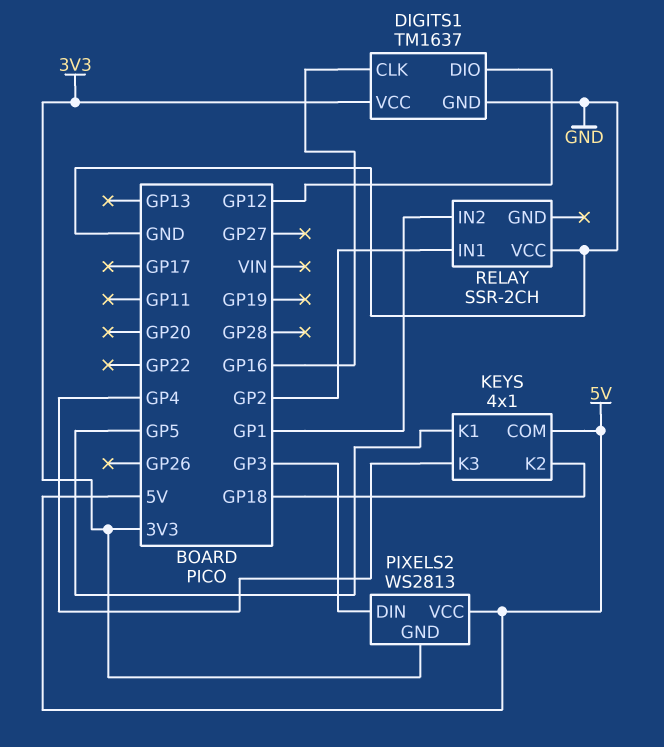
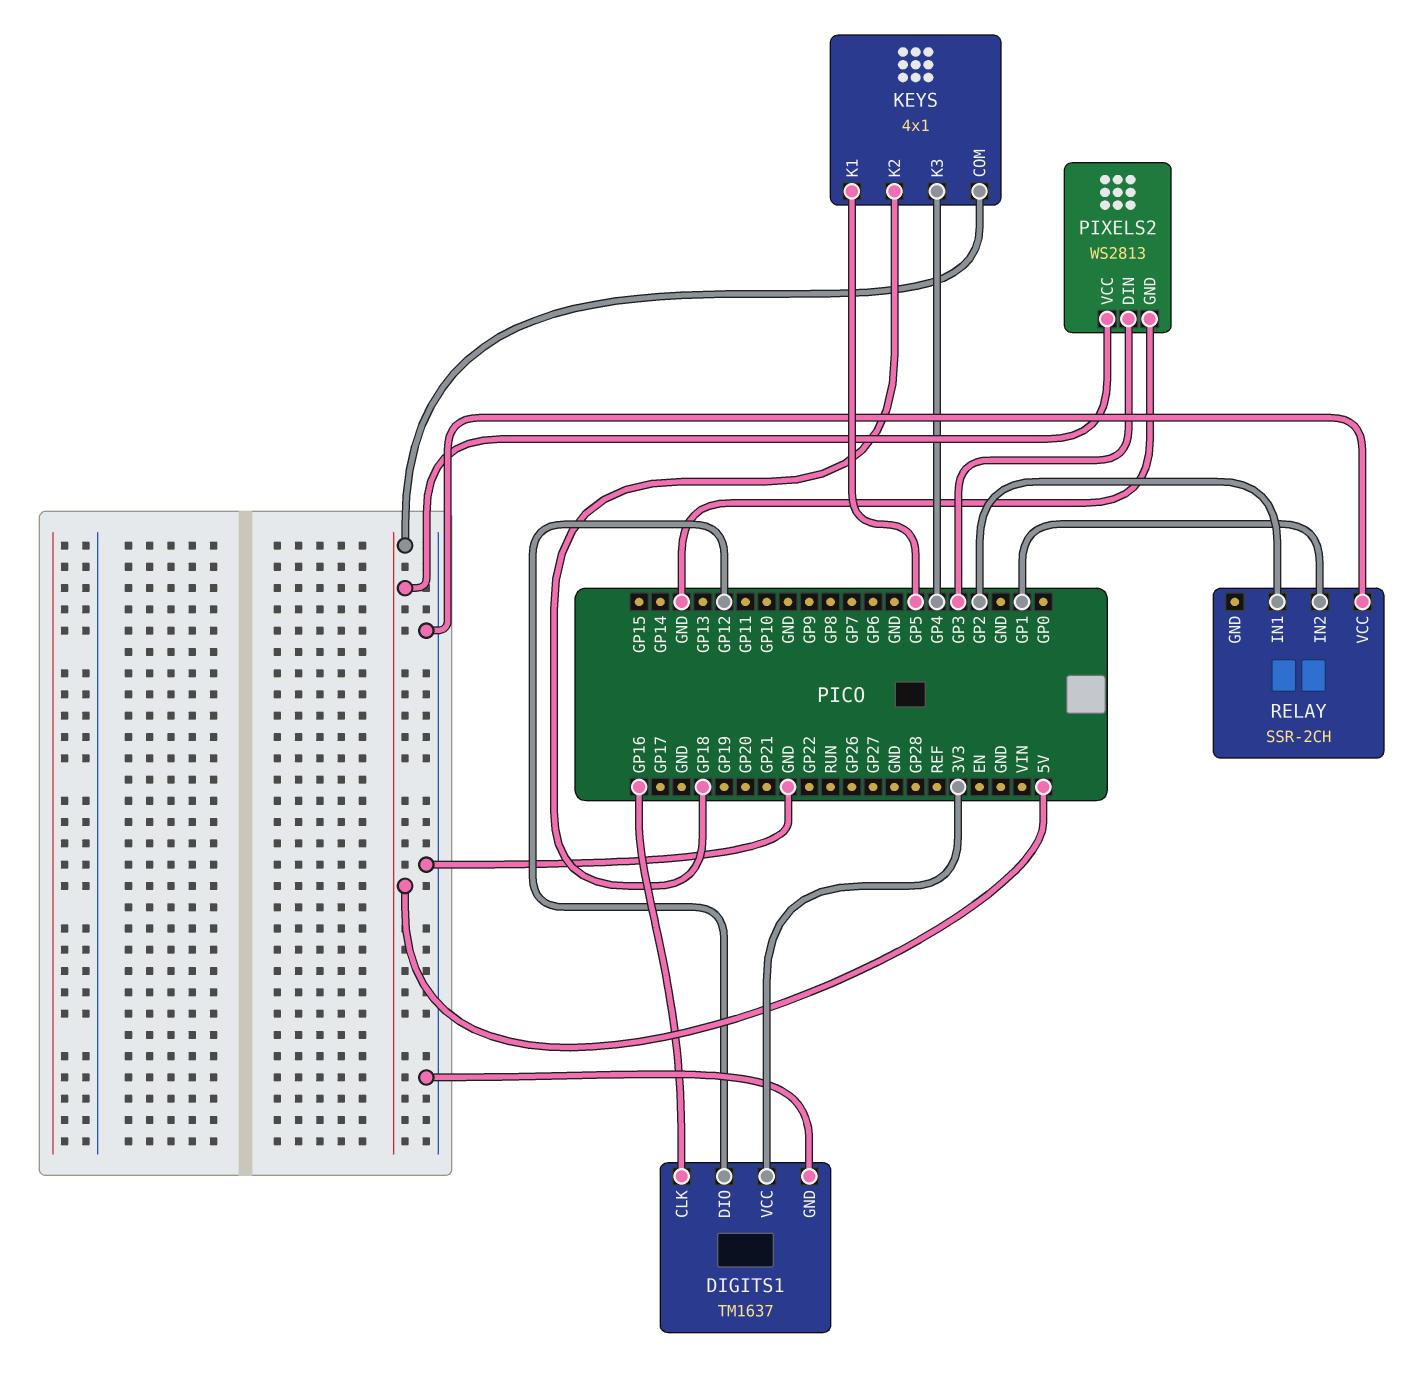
PIXELS2 pin GND: 3V3 -> GND

